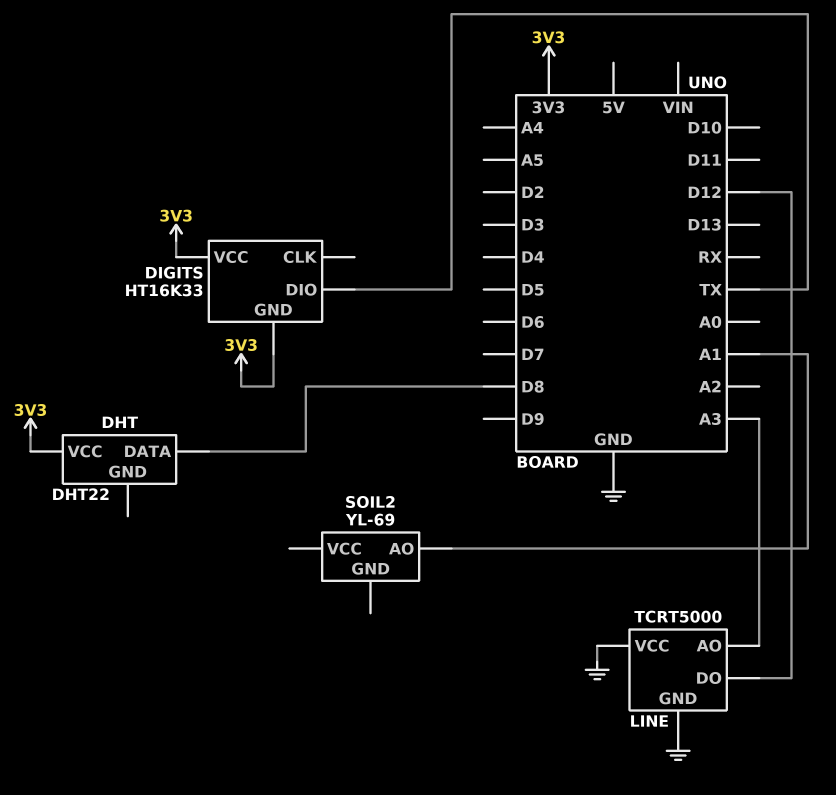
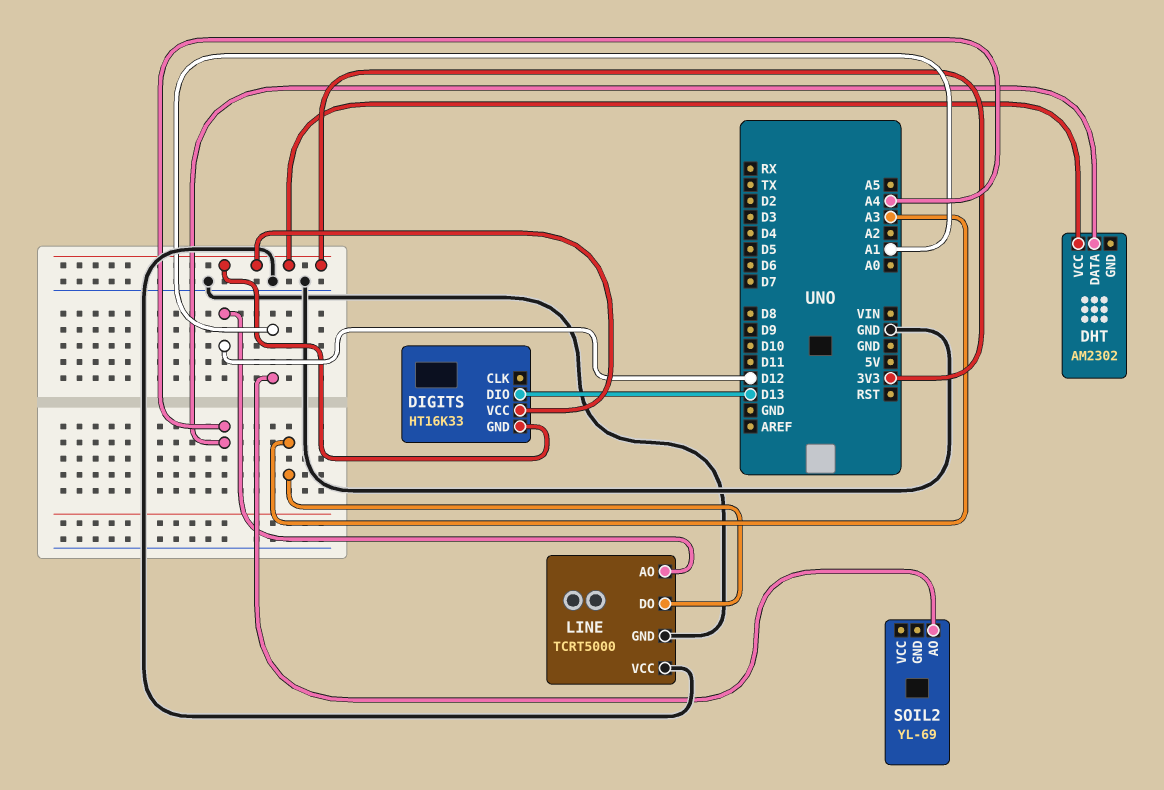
DHT: DHT22 -> AM2302
DHT pin DATA: D8 -> A4
DIGITS pin DIO: TX -> D13
LINE pin AO: A3 -> D12
LINE pin DO: D12 -> A3

